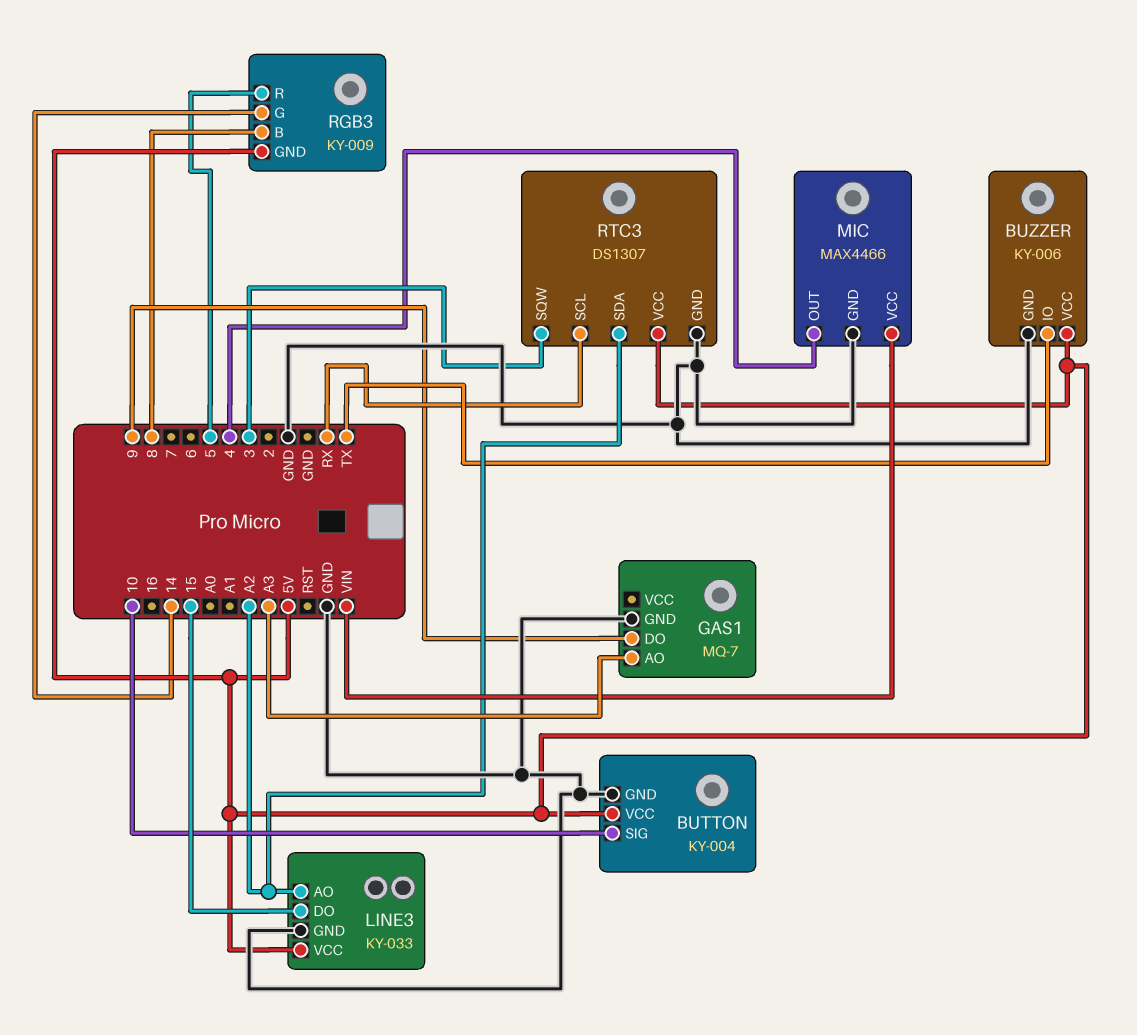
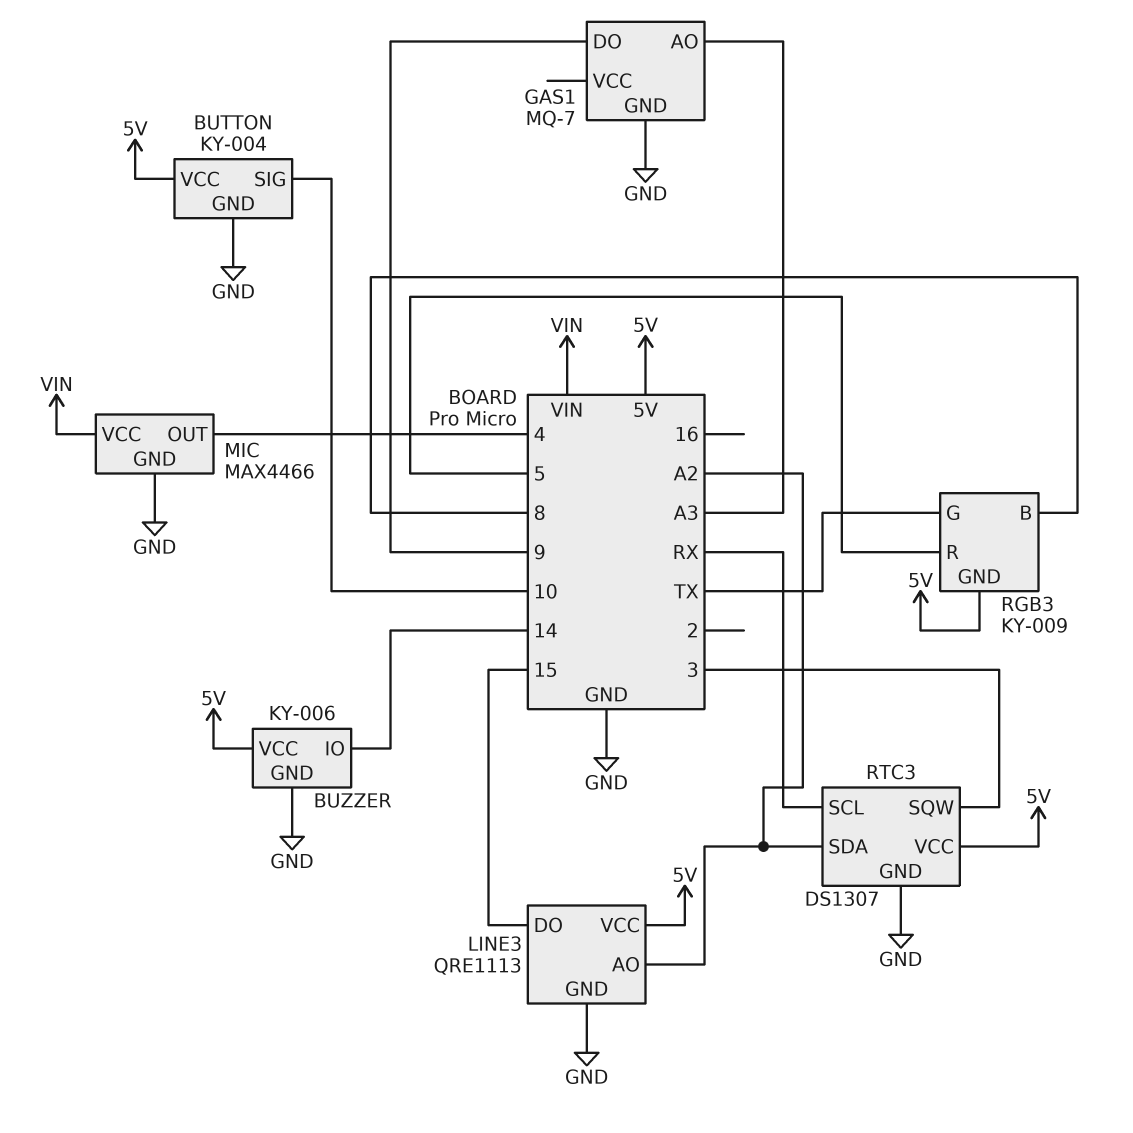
BUZZER pin IO: TX -> 14
LINE3: KY-033 -> QRE1113
RGB3 pin G: 14 -> TX

